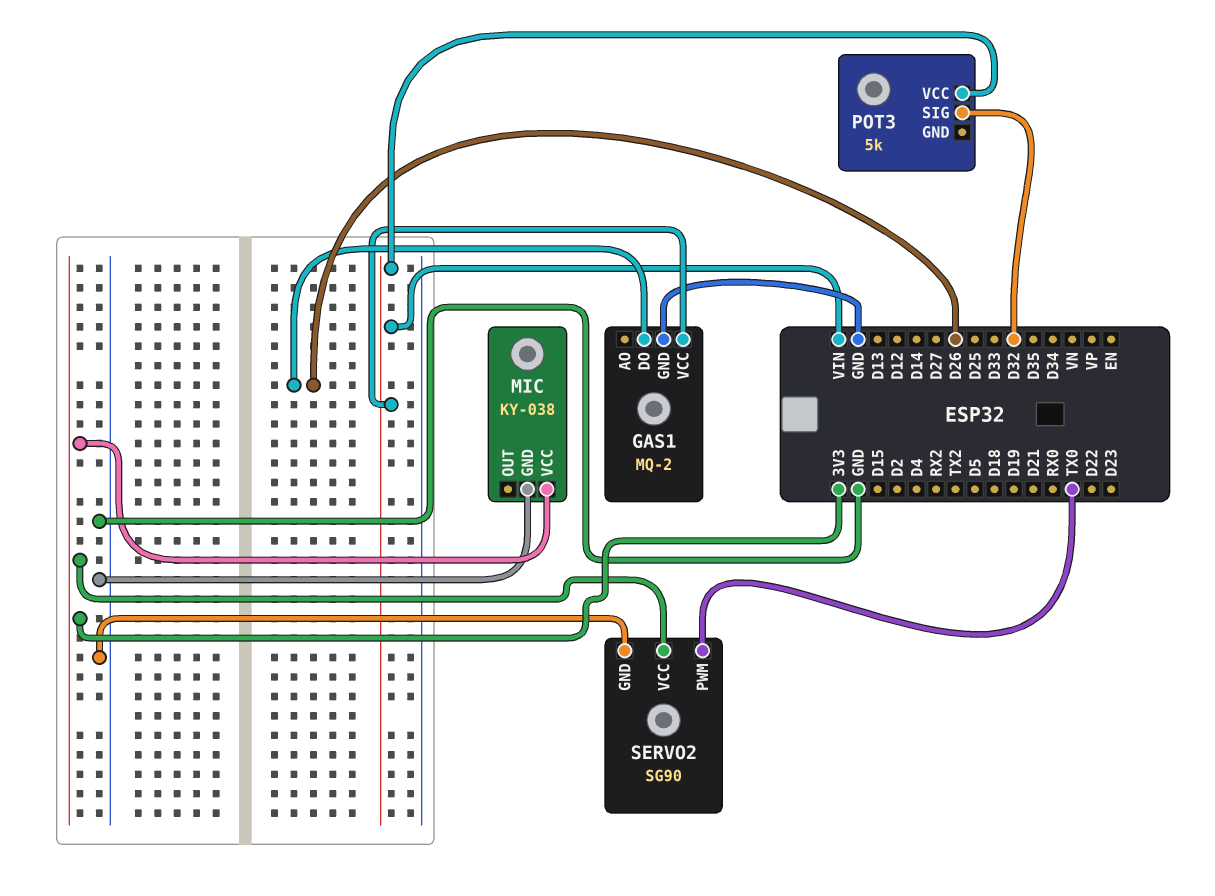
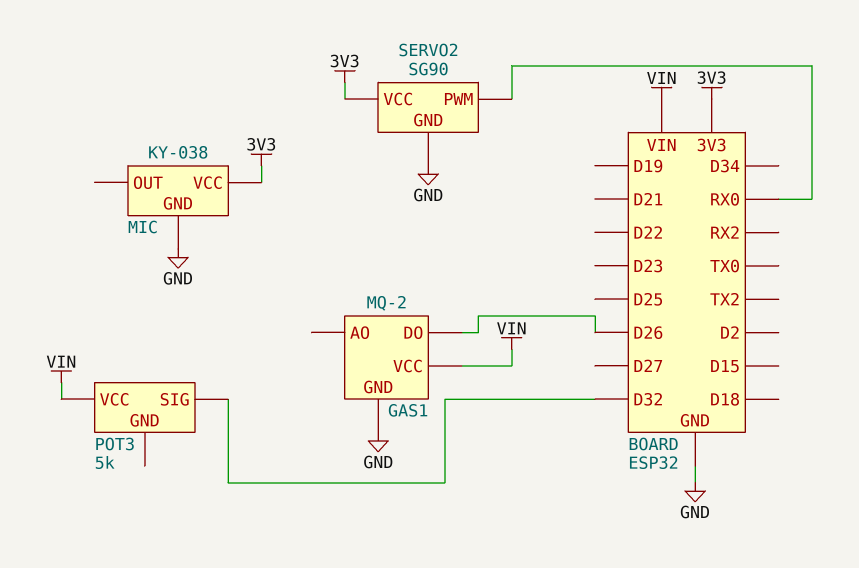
SERVO2 pin PWM: TX0 -> RX0

